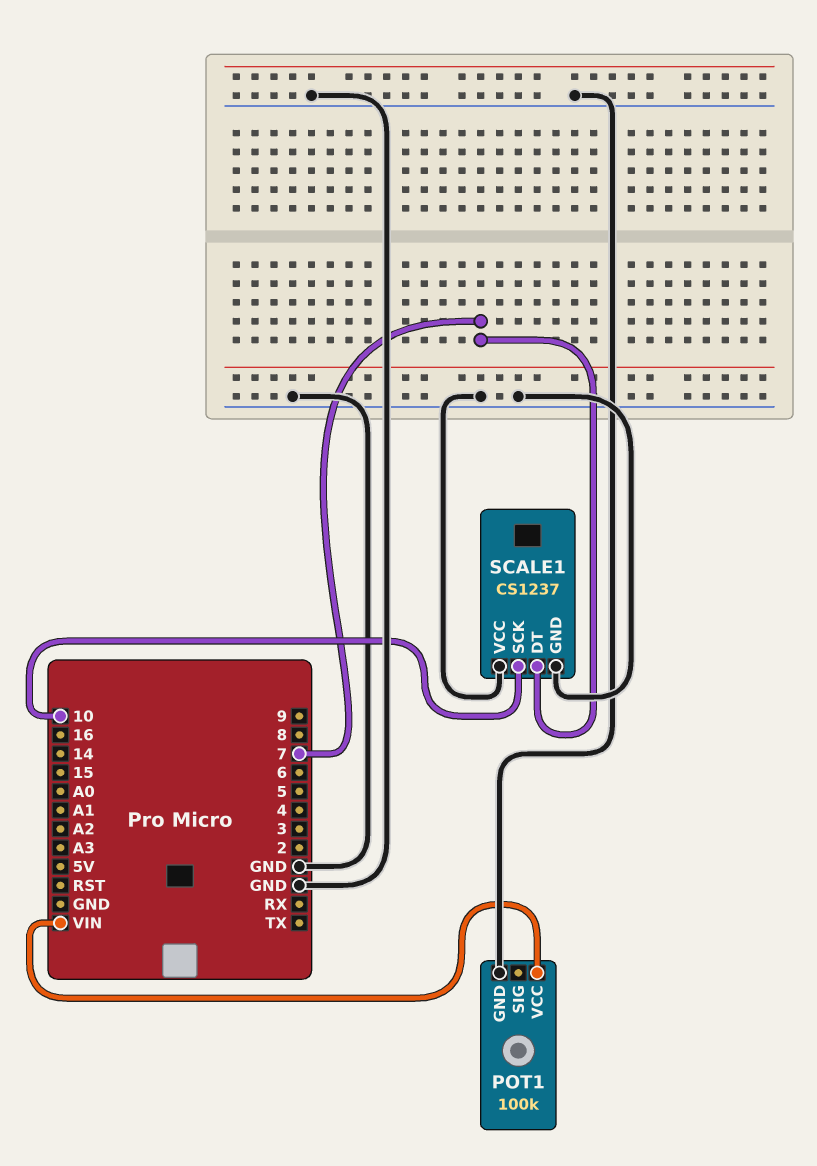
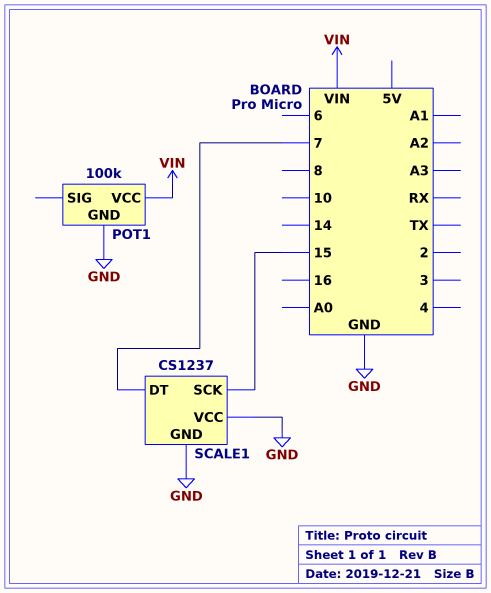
SCALE1 pin SCK: 10 -> 15

